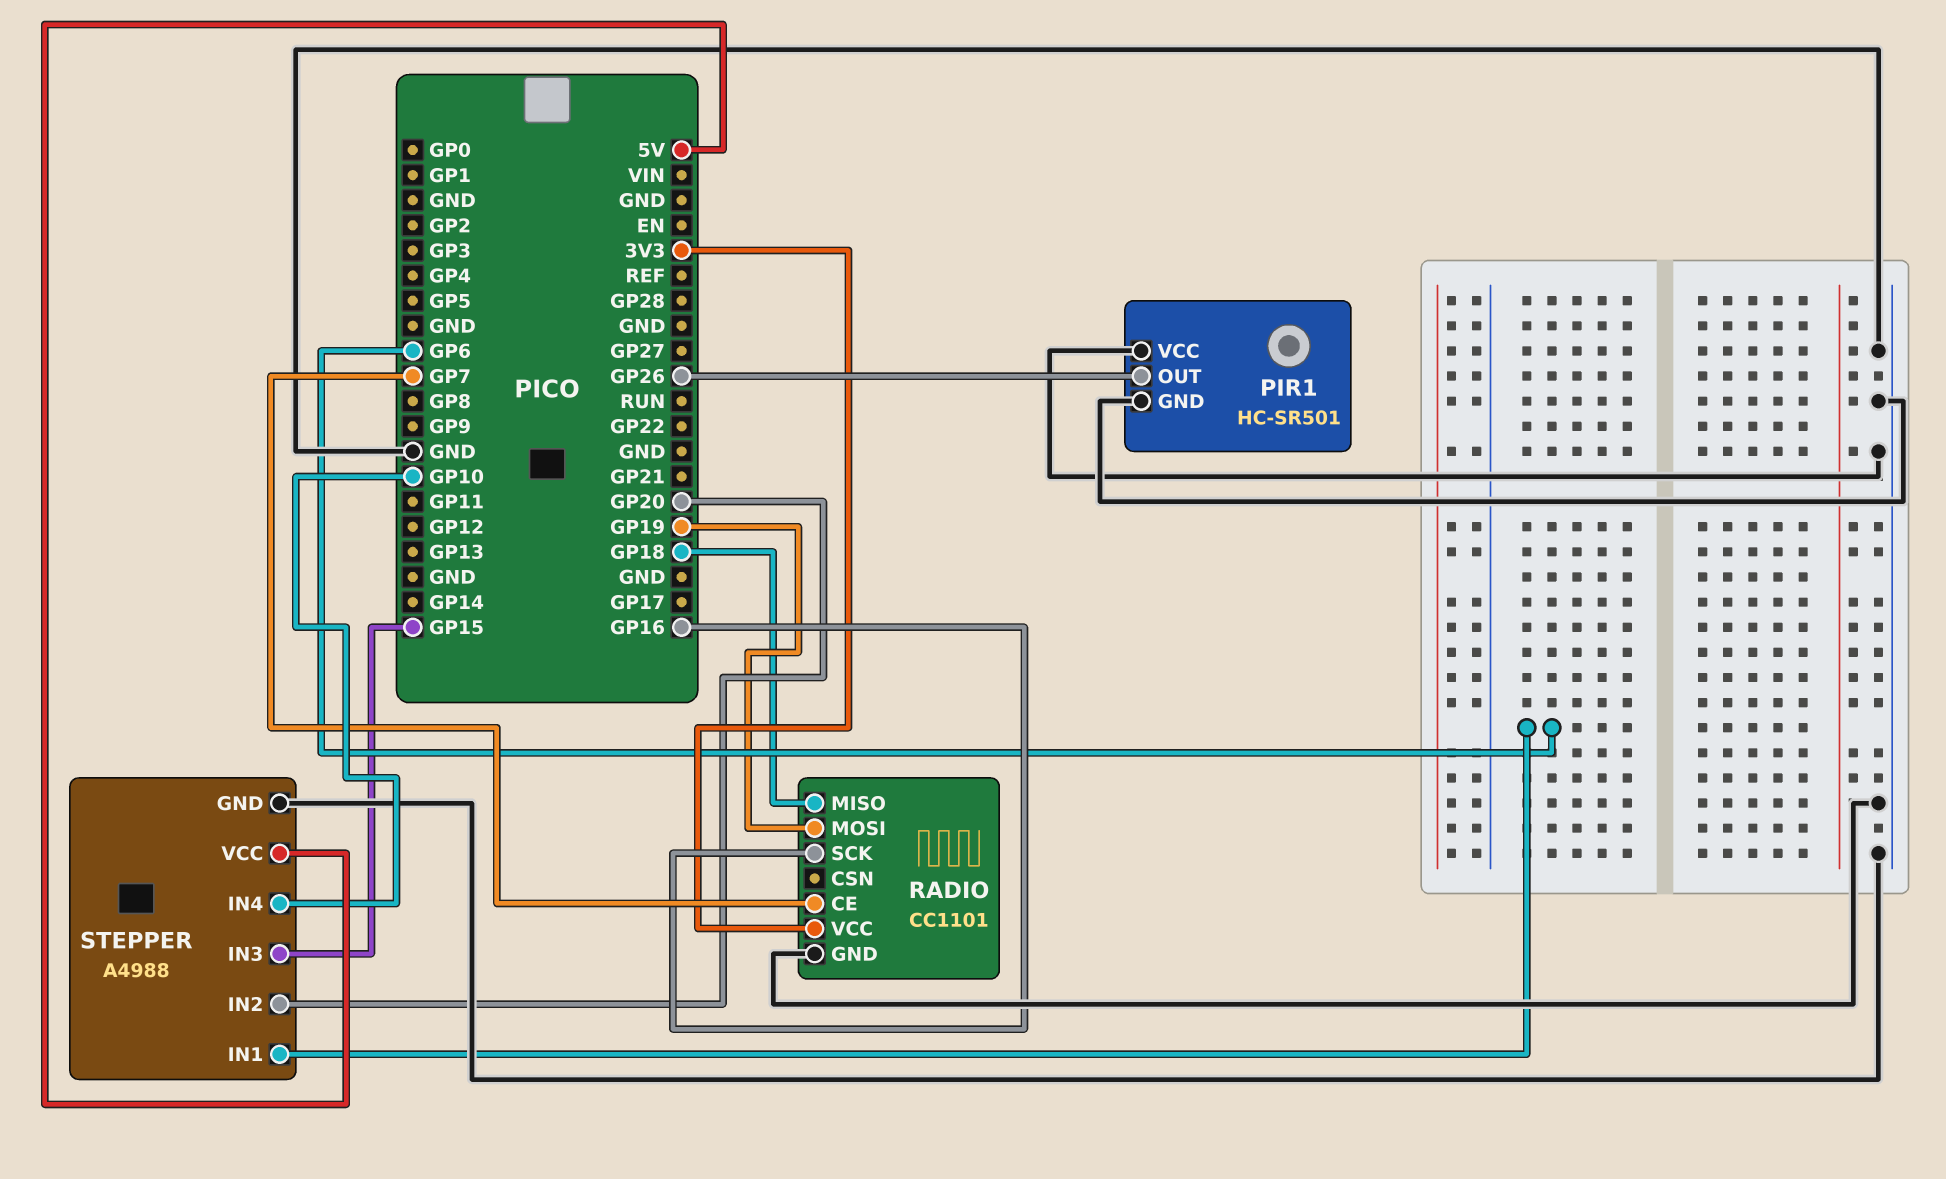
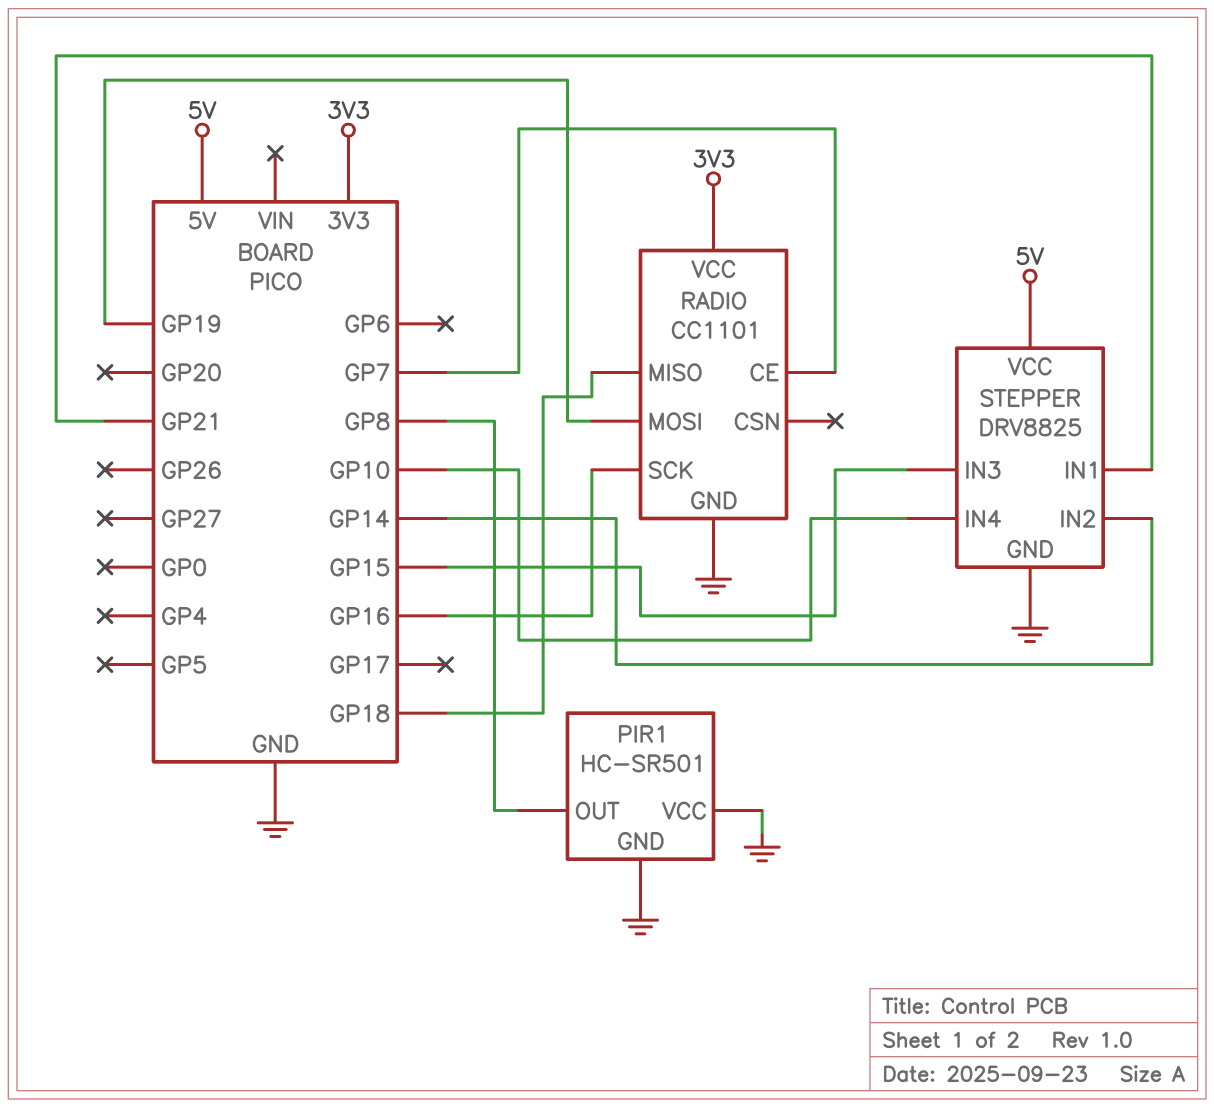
PIR1 pin OUT: GP26 -> GP8
STEPPER: A4988 -> DRV8825
STEPPER pin IN1: GP6 -> GP21
STEPPER pin IN2: GP20 -> GP14

